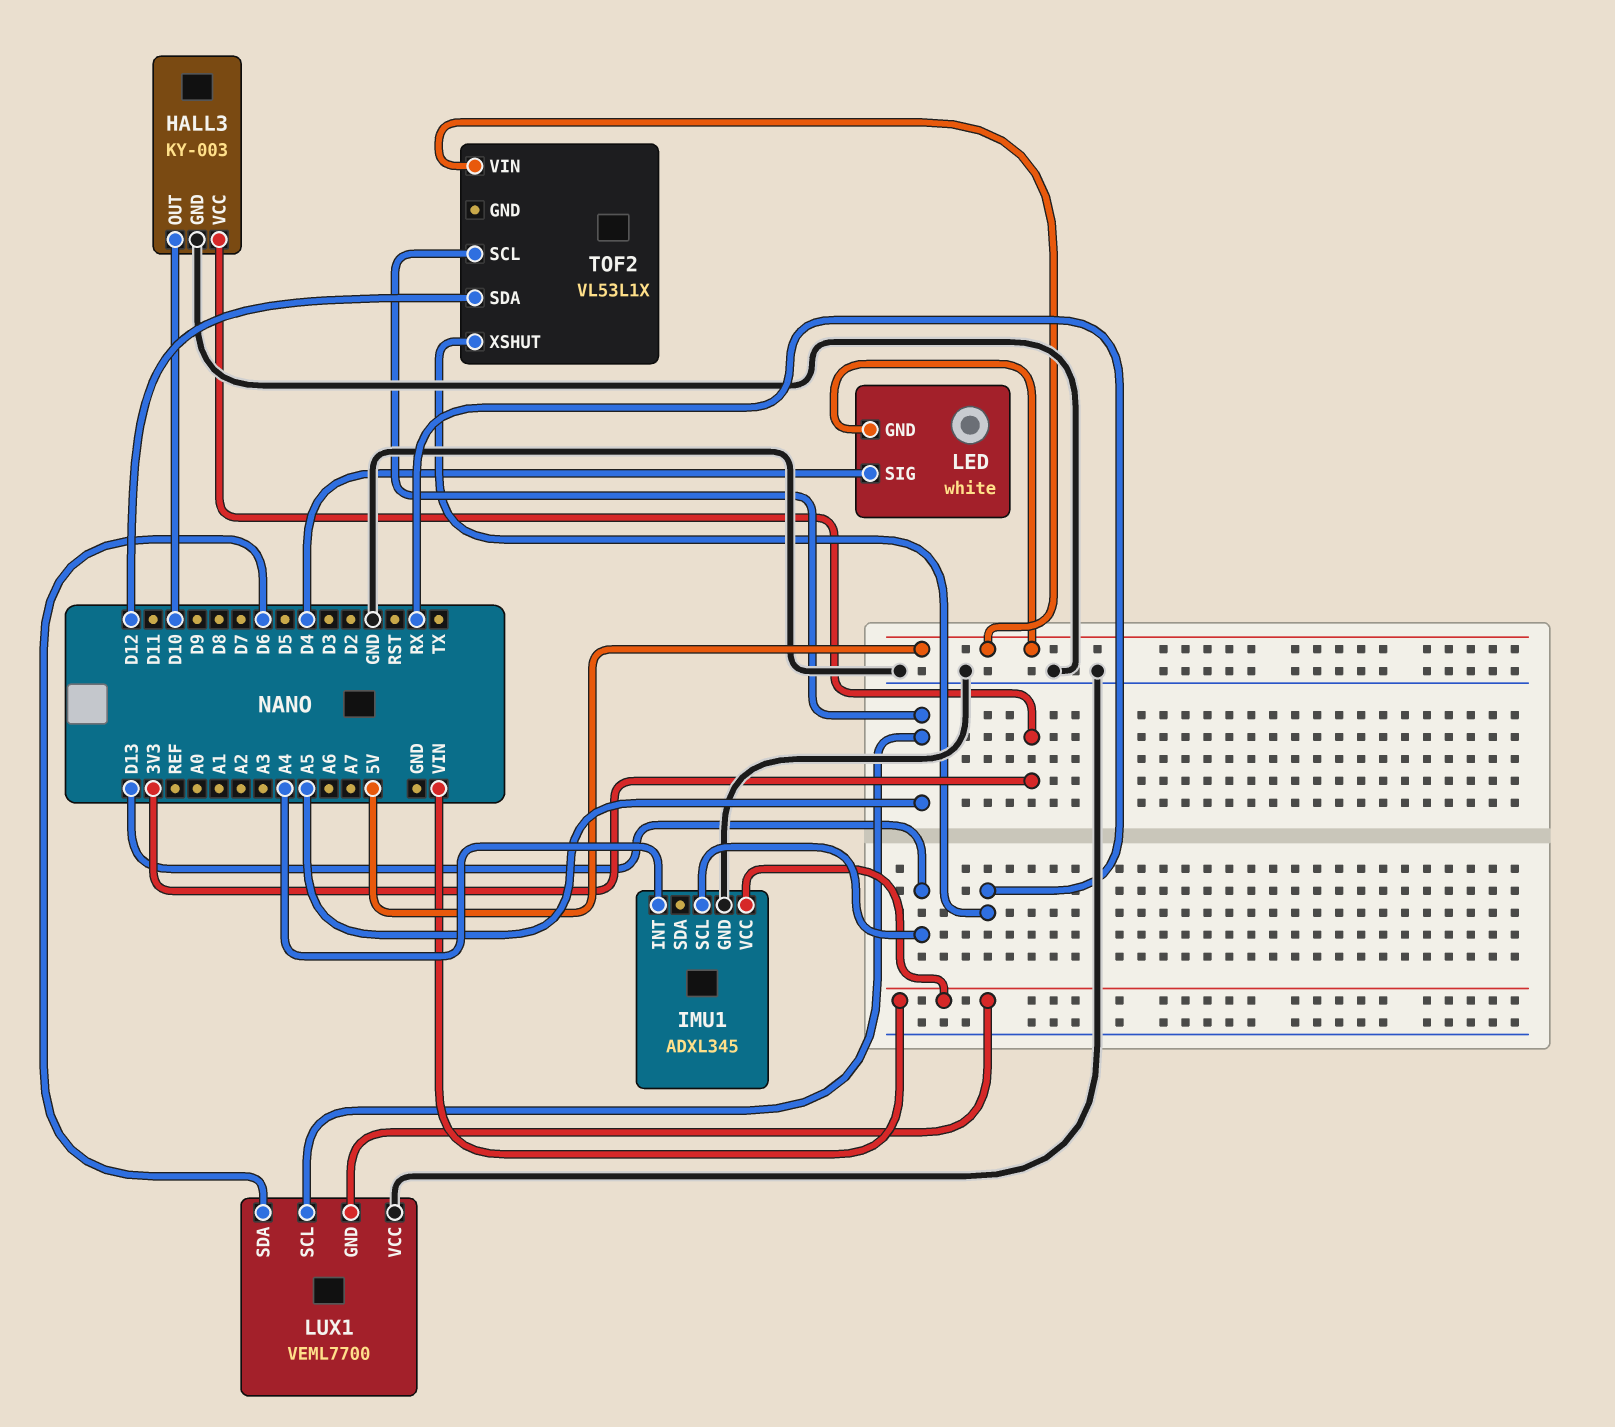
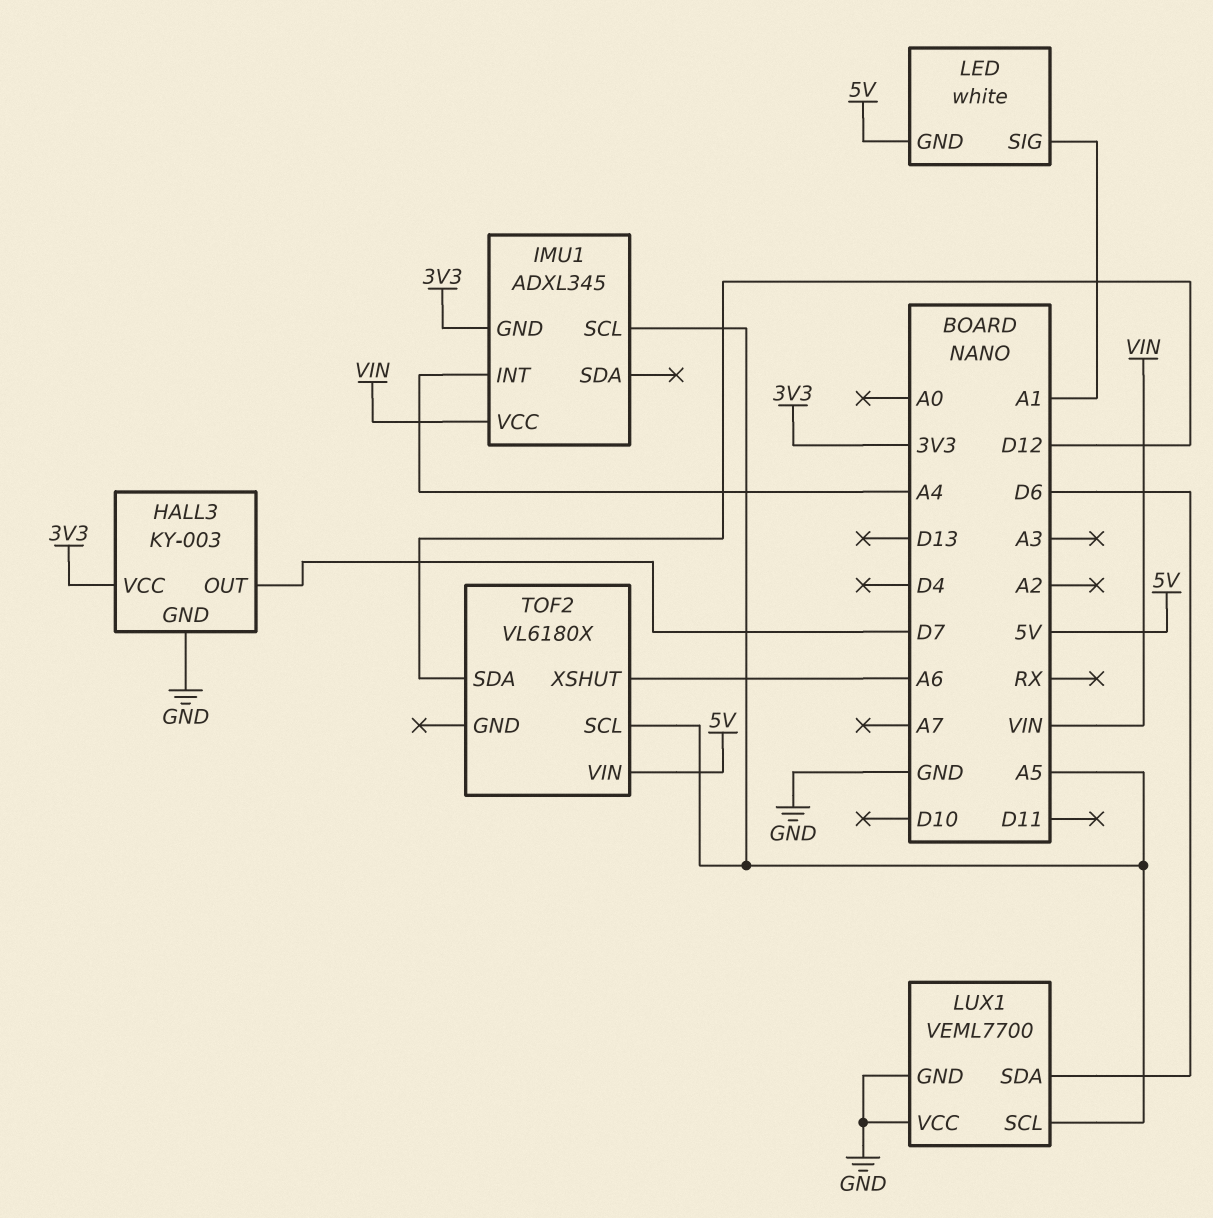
HALL3 pin OUT: D10 -> D7
IMU1 pin GND: GND -> 3V3
IMU1 pin SCL: D13 -> A5
LED pin SIG: D4 -> A1
LUX1 pin GND: VIN -> GND
TOF2: VL53L1X -> VL6180X
TOF2 pin XSHUT: RX -> A6

